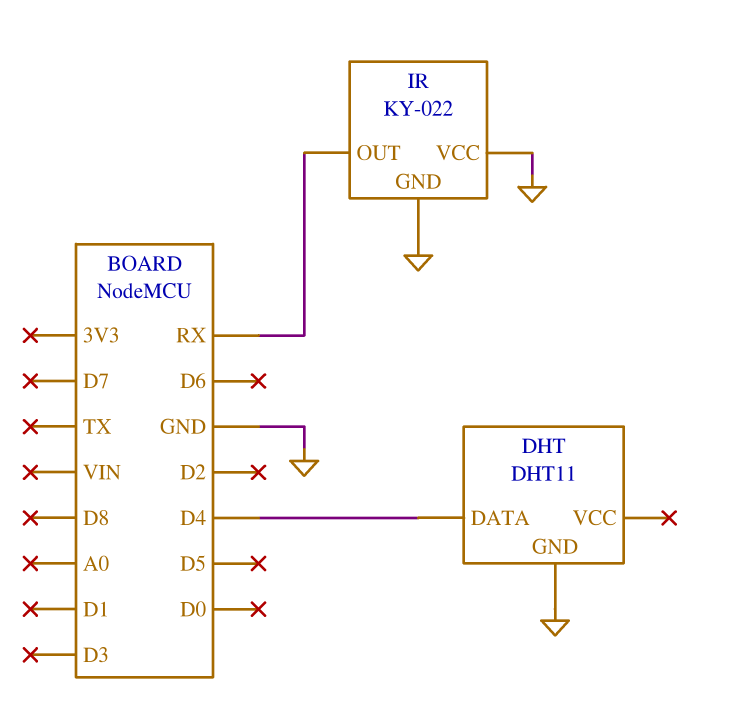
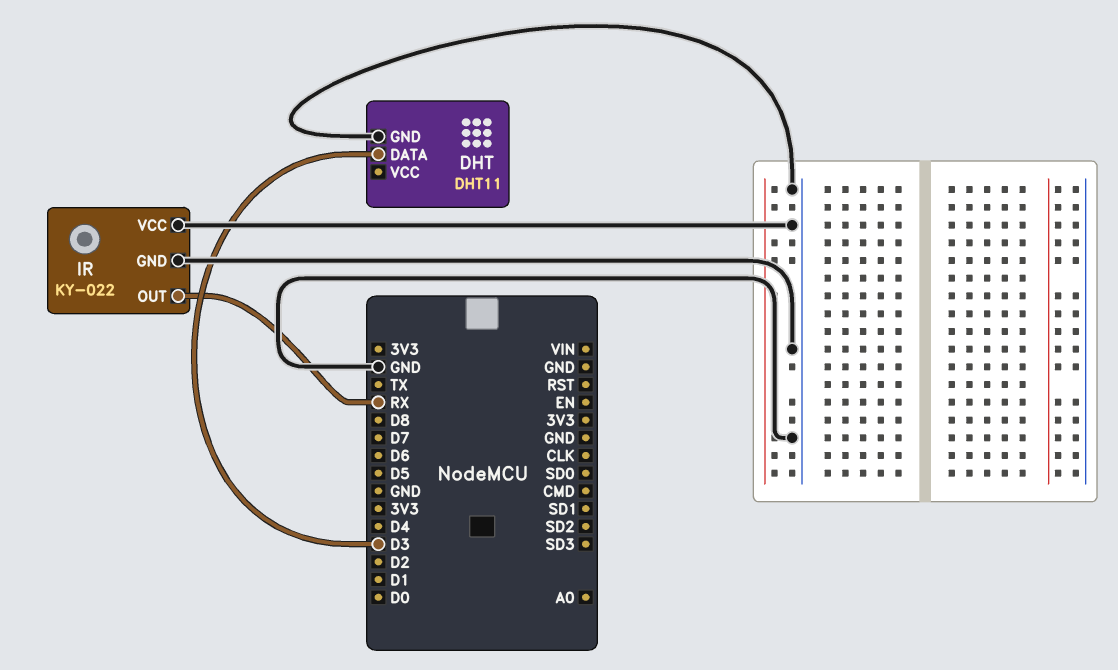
DHT pin DATA: D4 -> D3

